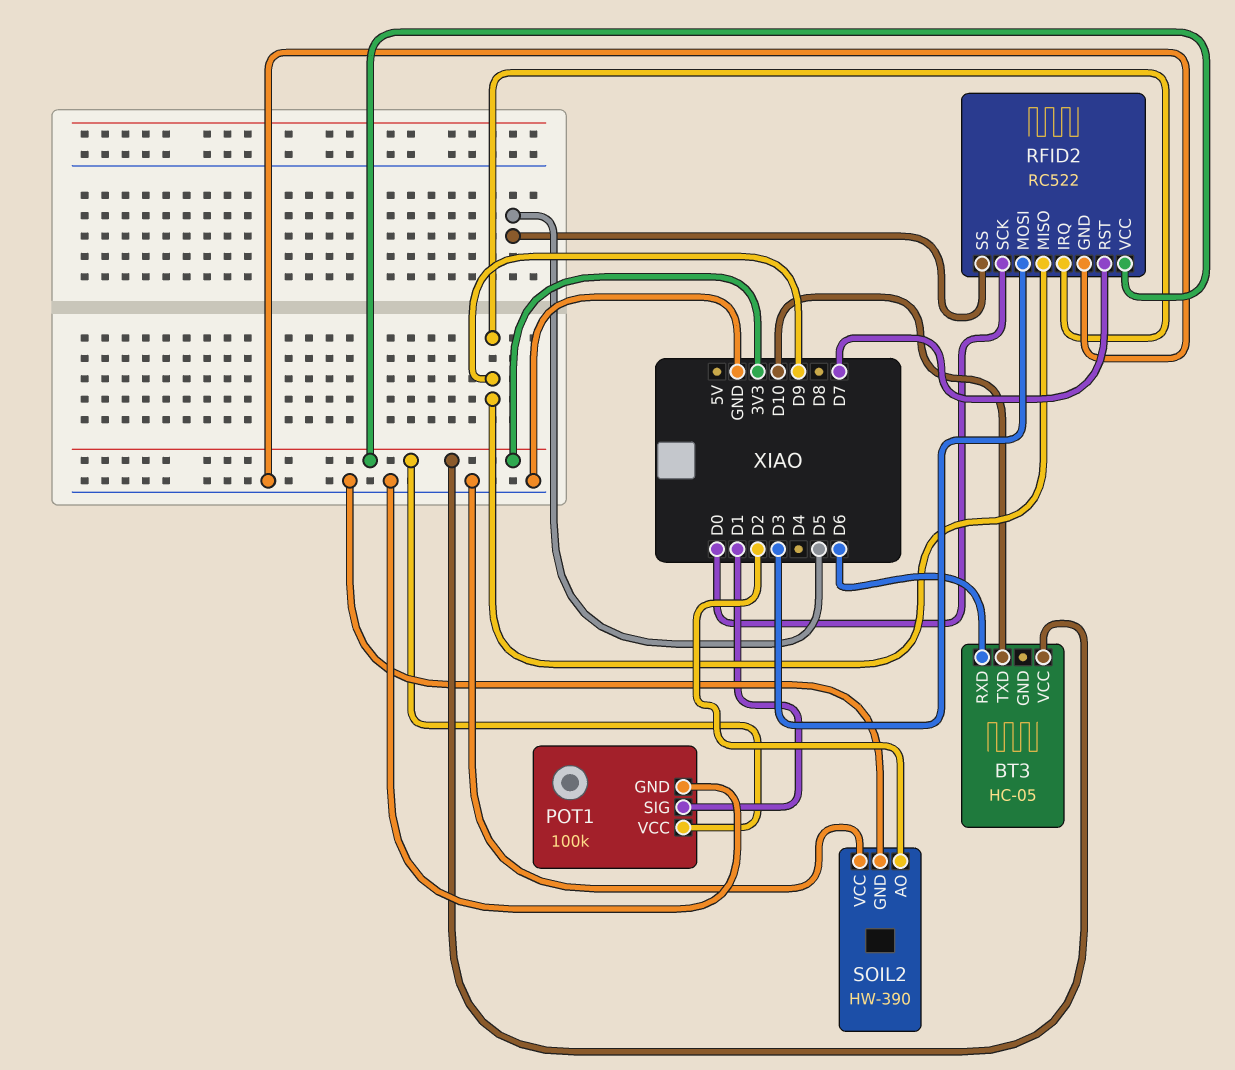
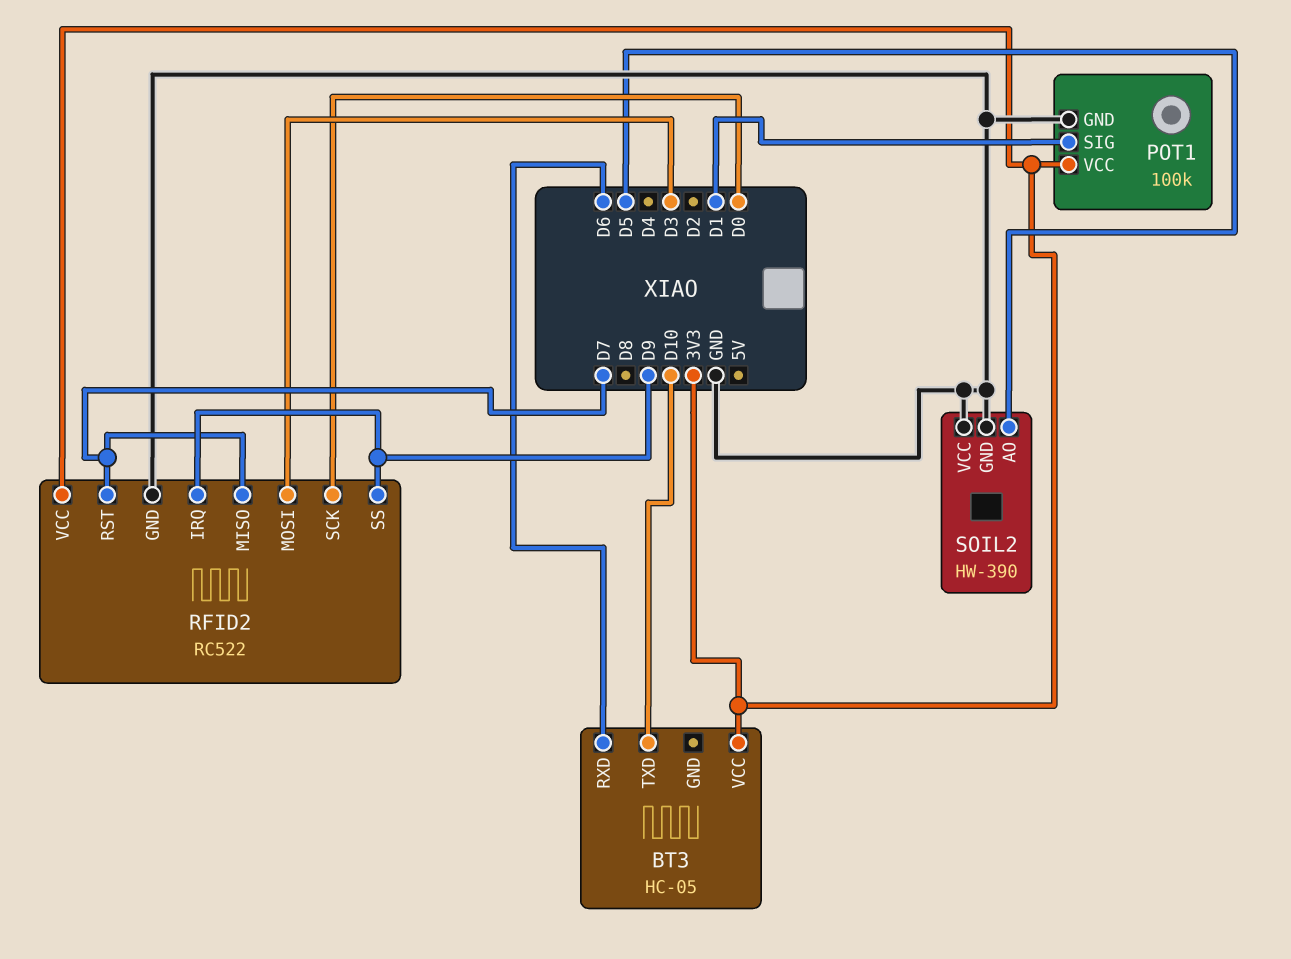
RFID2 pin MISO: D9 -> D7
RFID2 pin SS: D5 -> D9
SOIL2 pin AO: D2 -> D5

